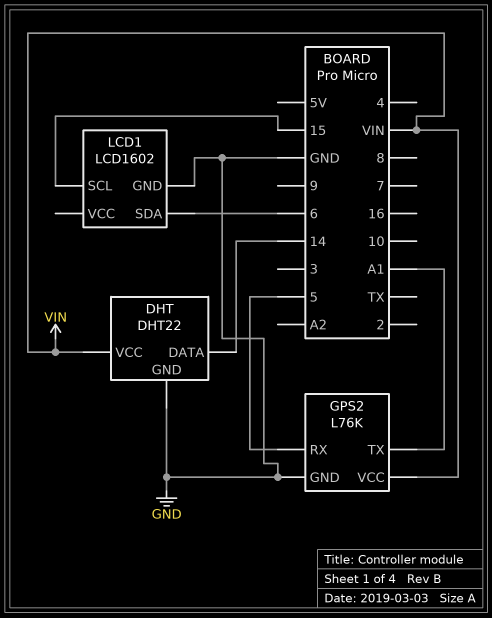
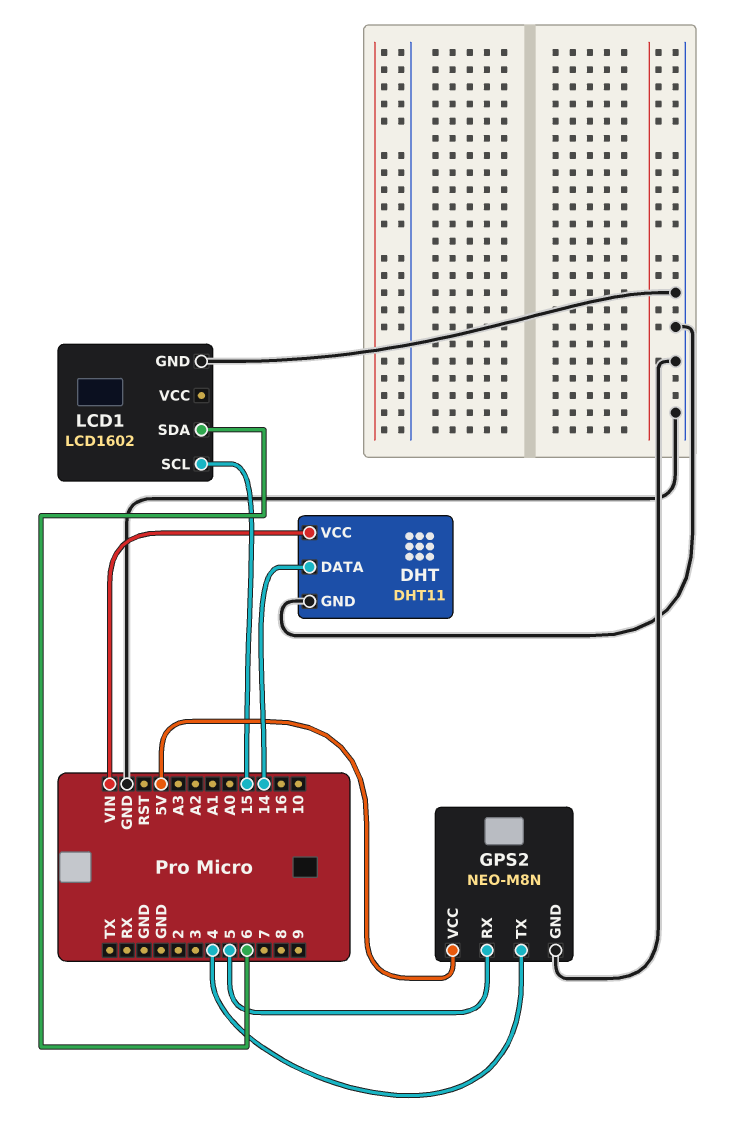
DHT: DHT22 -> DHT11
GPS2: L76K -> NEO-M8N
GPS2 pin TX: A1 -> 4
GPS2 pin VCC: VIN -> 5V

